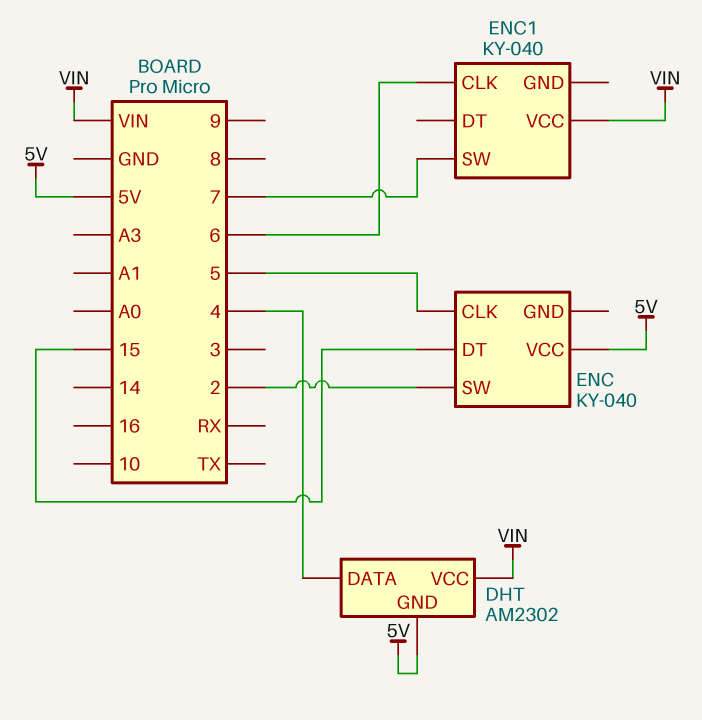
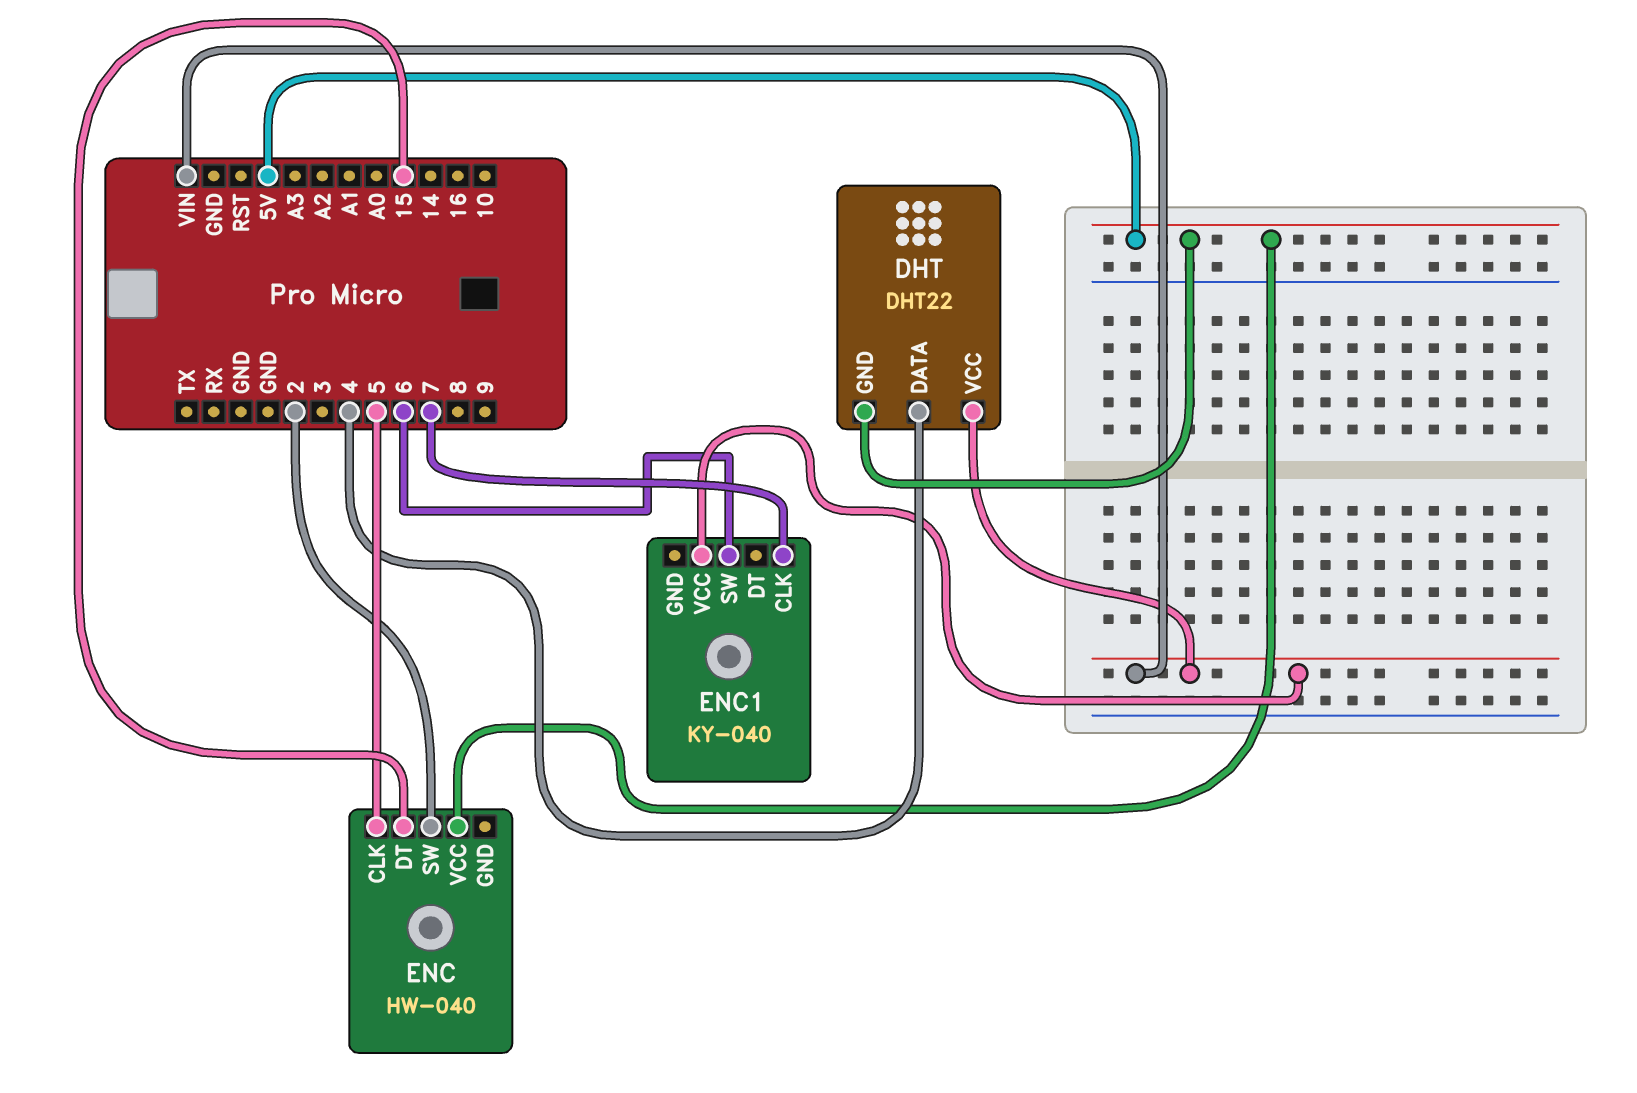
DHT: AM2302 -> DHT22
ENC: KY-040 -> HW-040
ENC1 pin CLK: 6 -> 7
ENC1 pin SW: 7 -> 6

